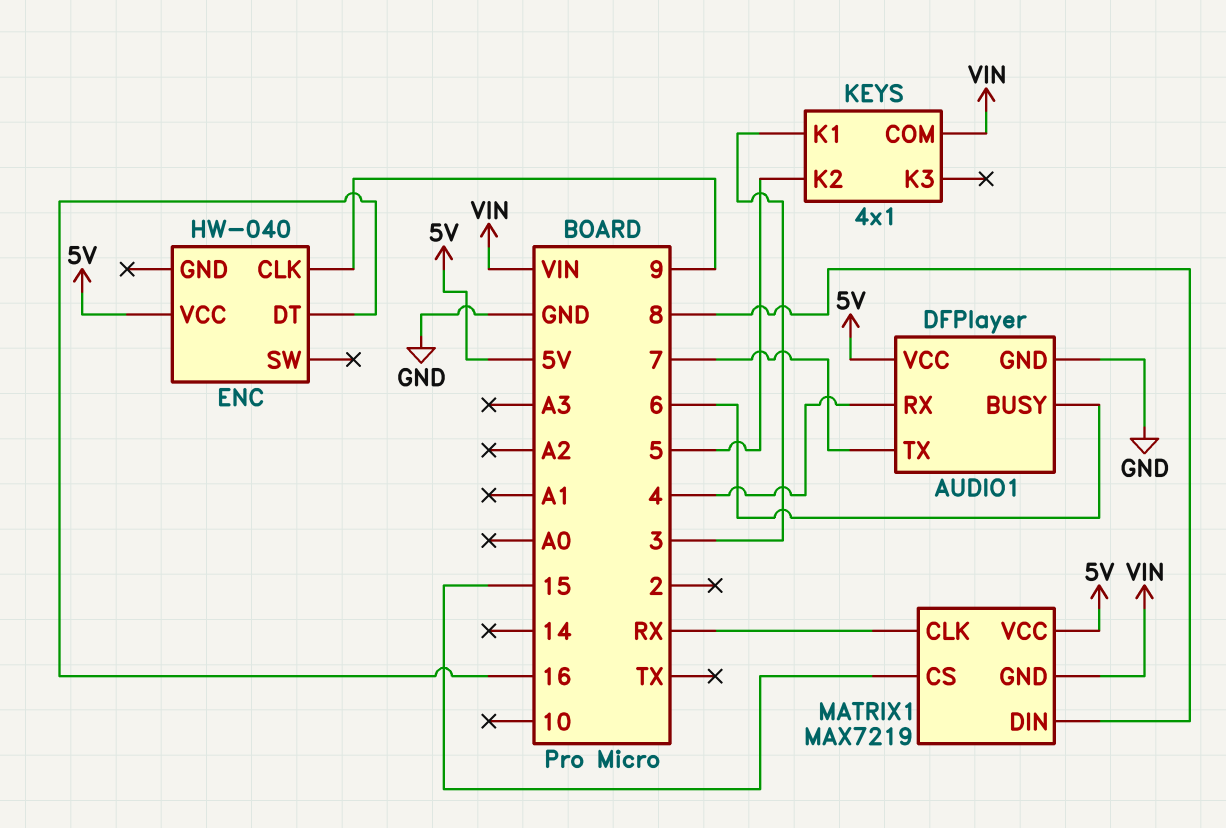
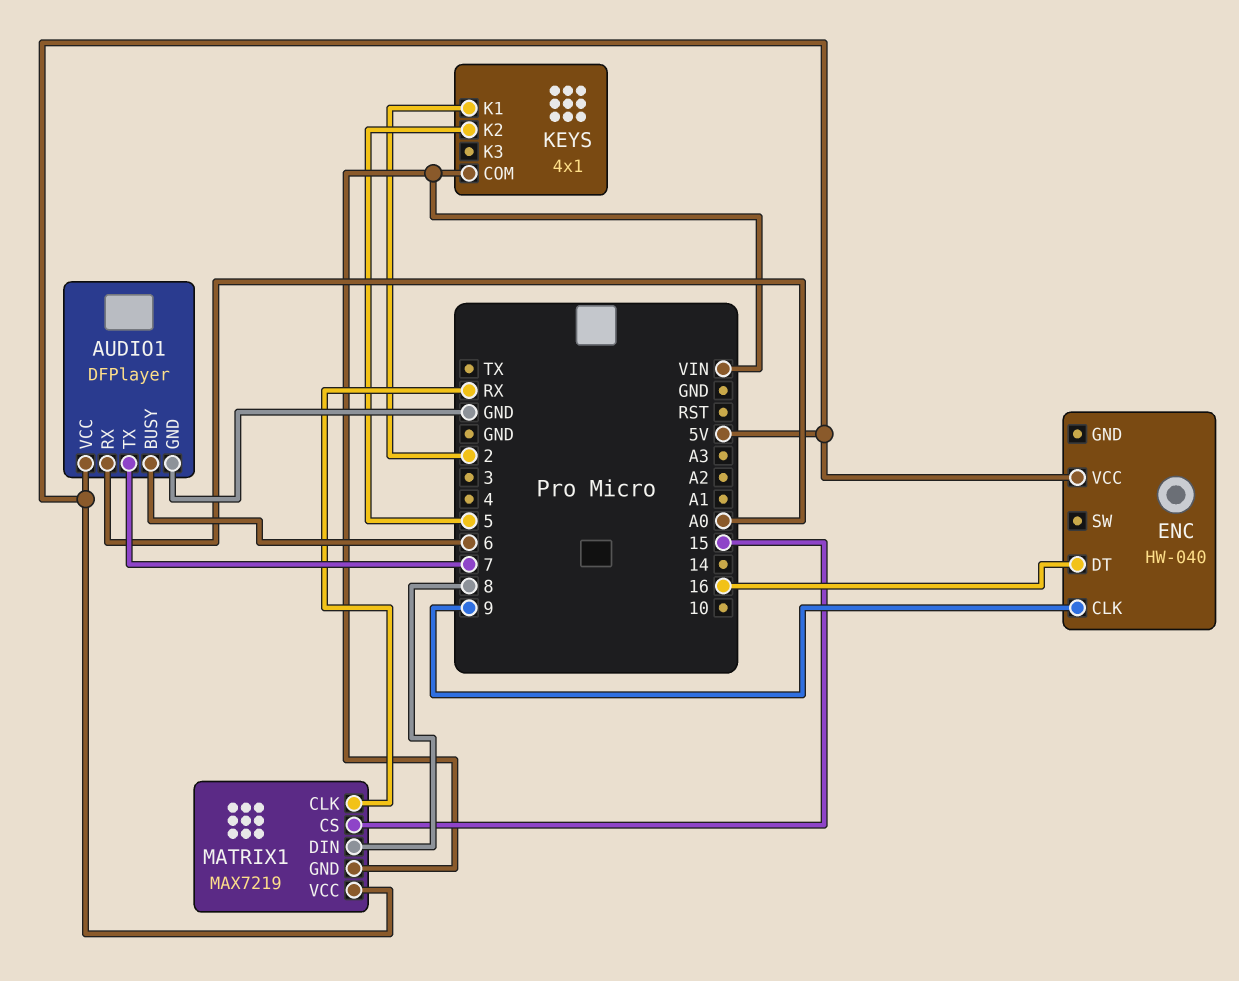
AUDIO1 pin RX: 4 -> A0
KEYS pin K1: 3 -> 2

